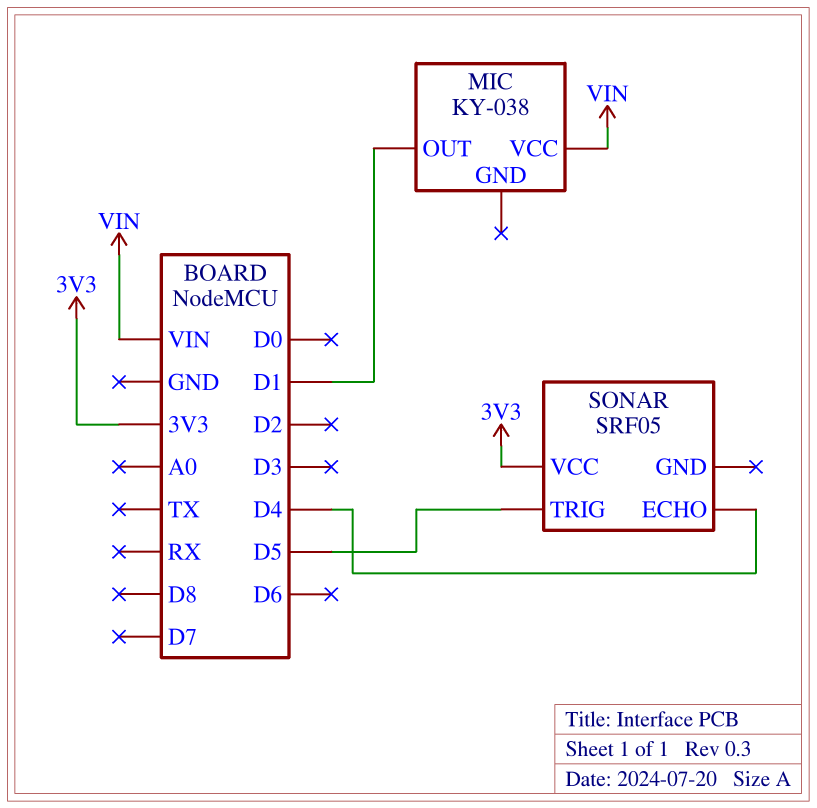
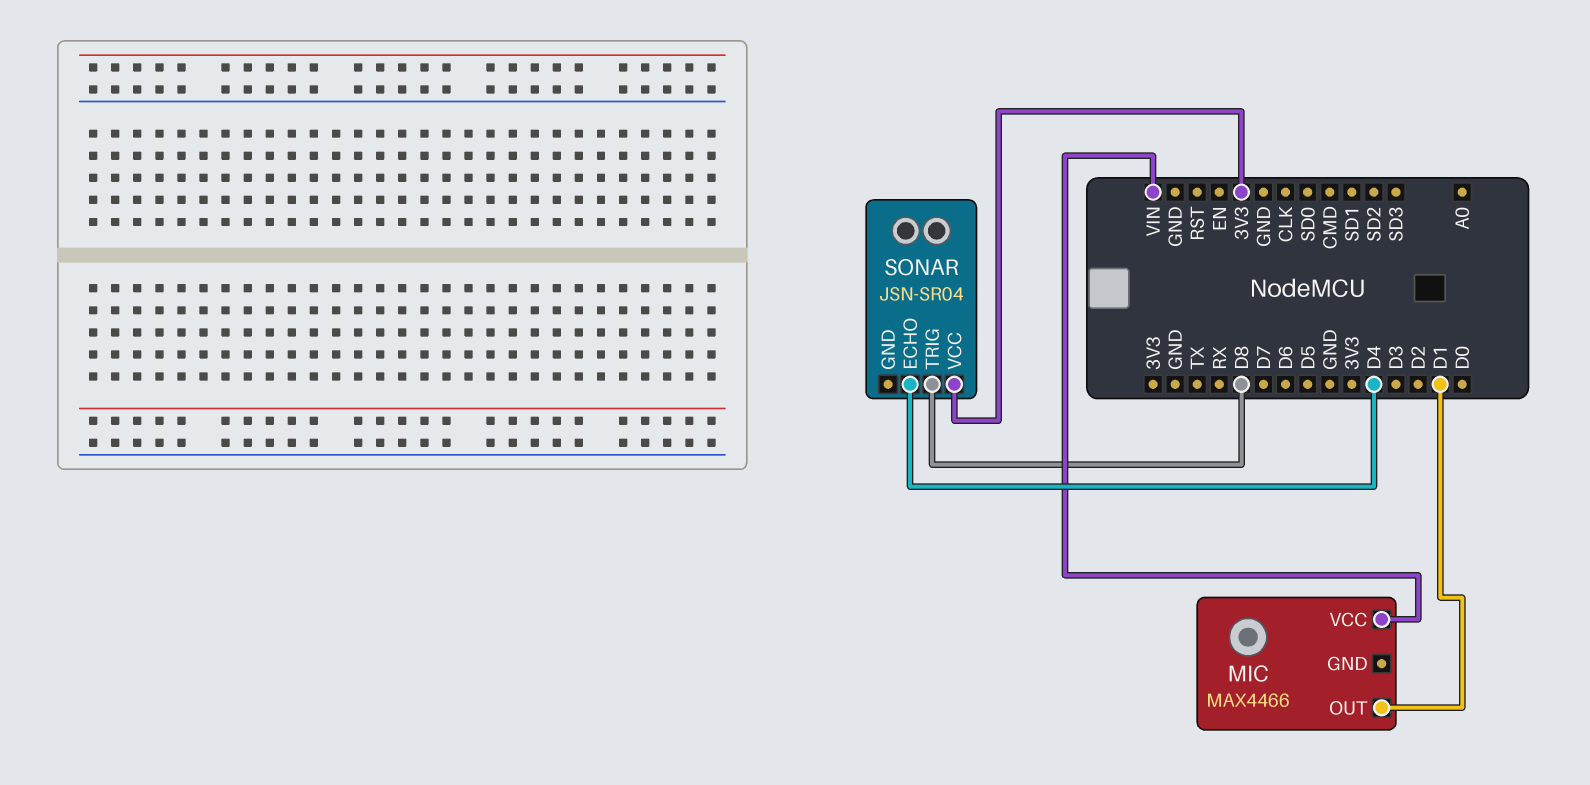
MIC: KY-038 -> MAX4466
SONAR: SRF05 -> JSN-SR04
SONAR pin TRIG: D5 -> D8

